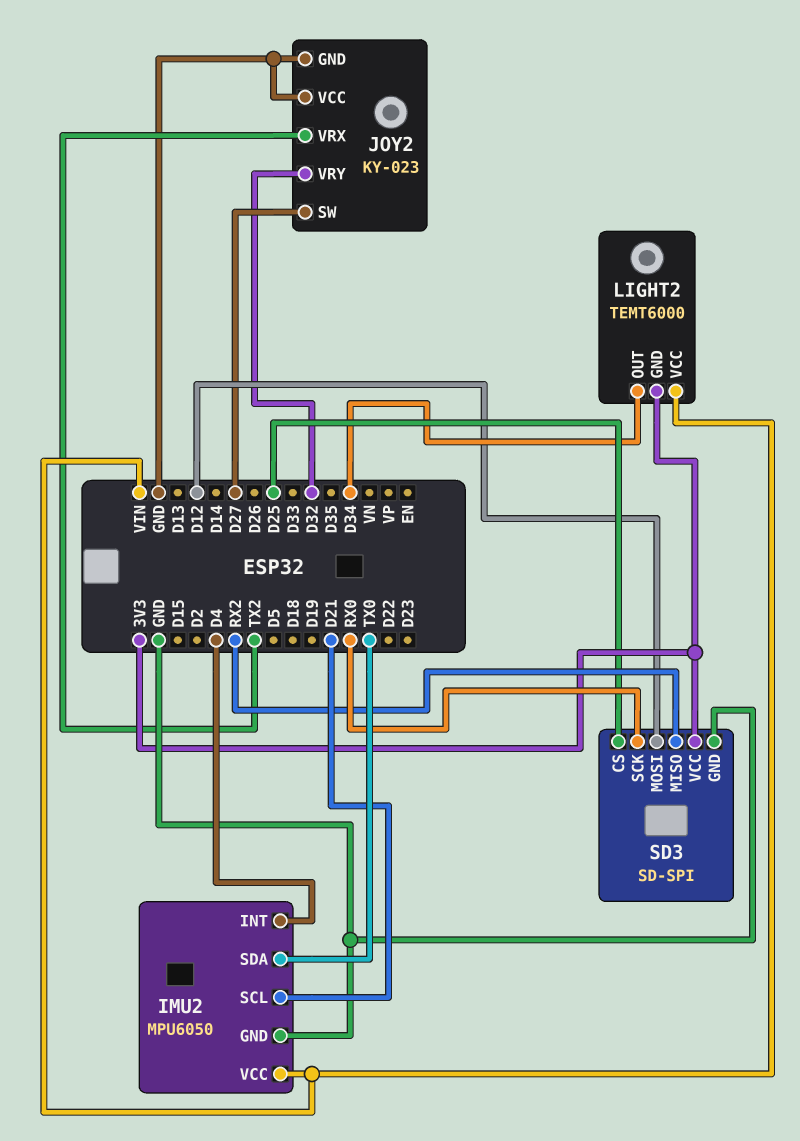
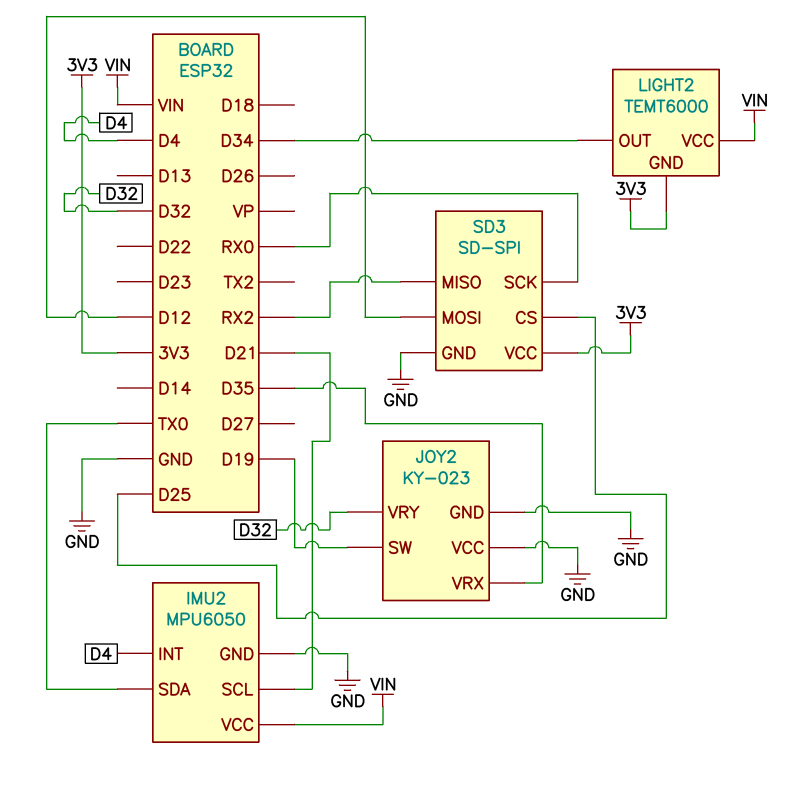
JOY2 pin SW: D27 -> D19
JOY2 pin VRX: TX2 -> D35

